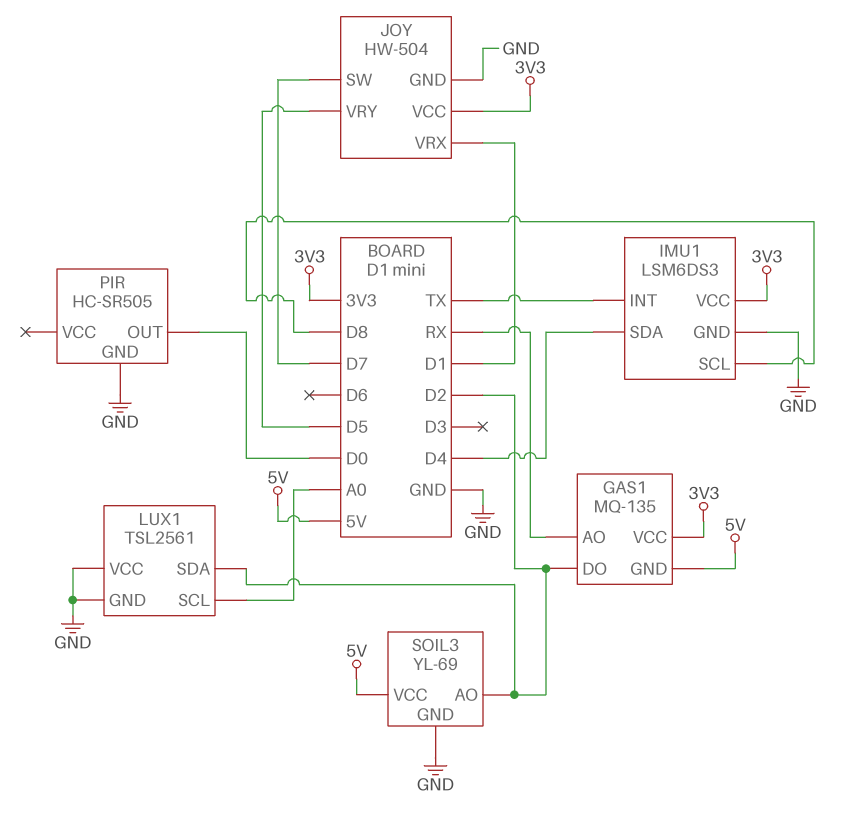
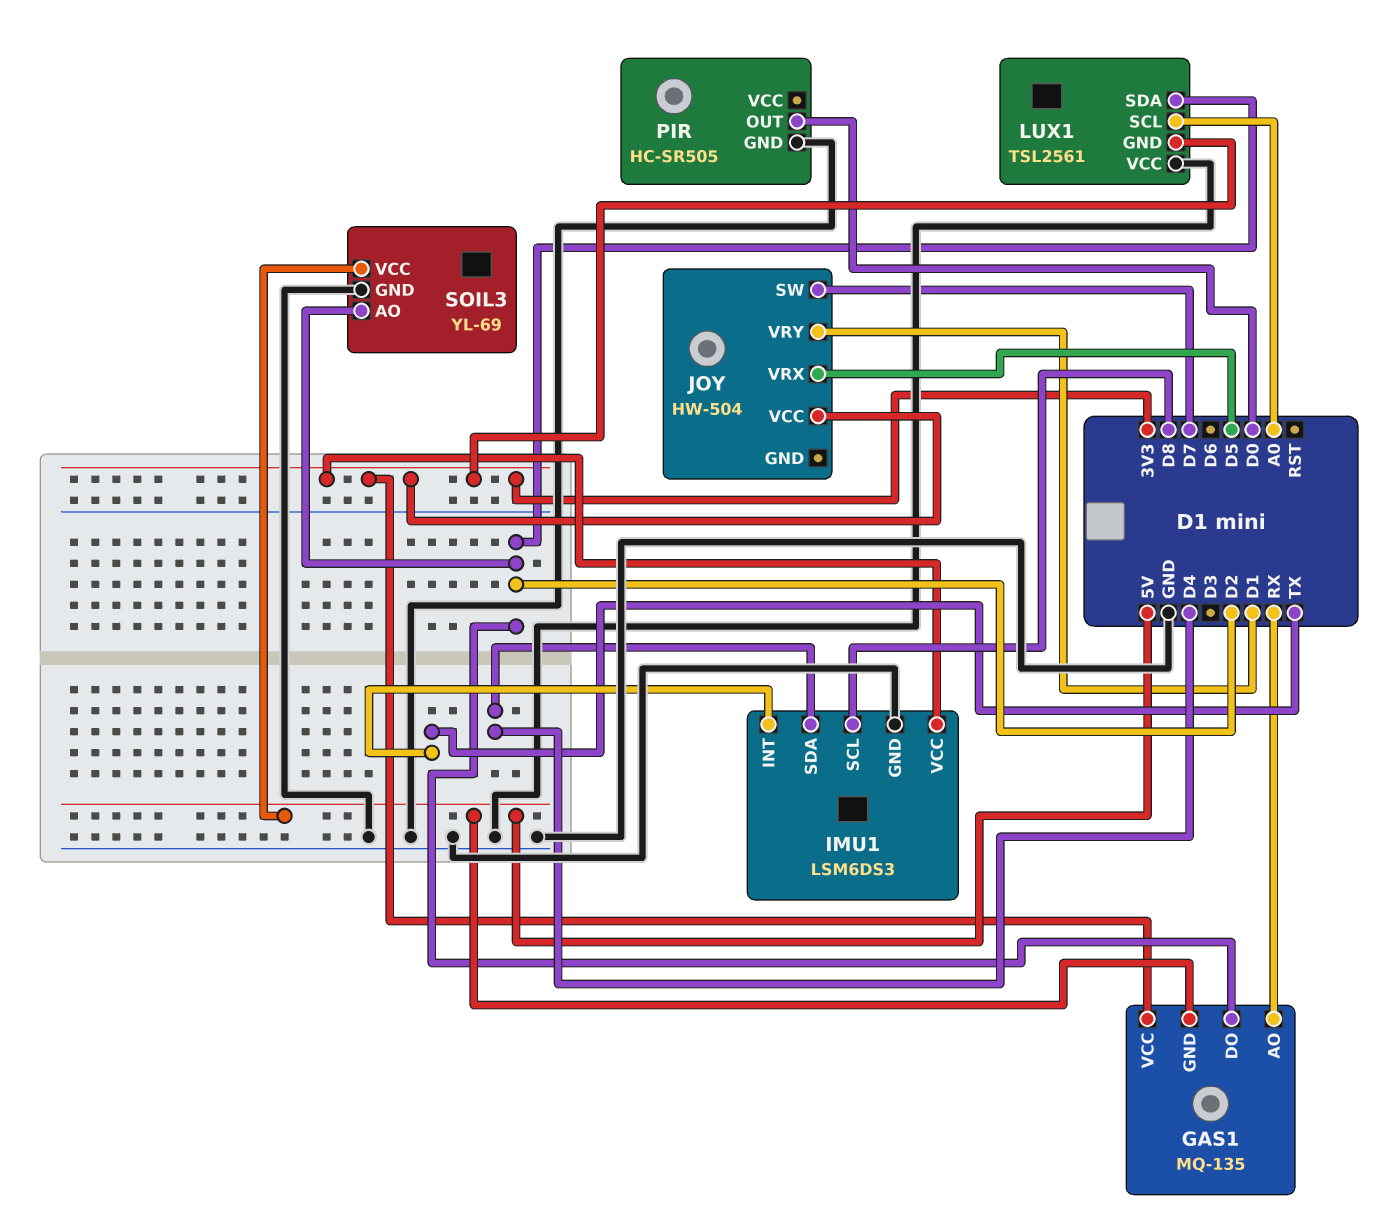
JOY pin GND: GND -> none
JOY pin VRX: D1 -> D5
JOY pin VRY: D5 -> D1
LUX1 pin GND: GND -> 3V3

